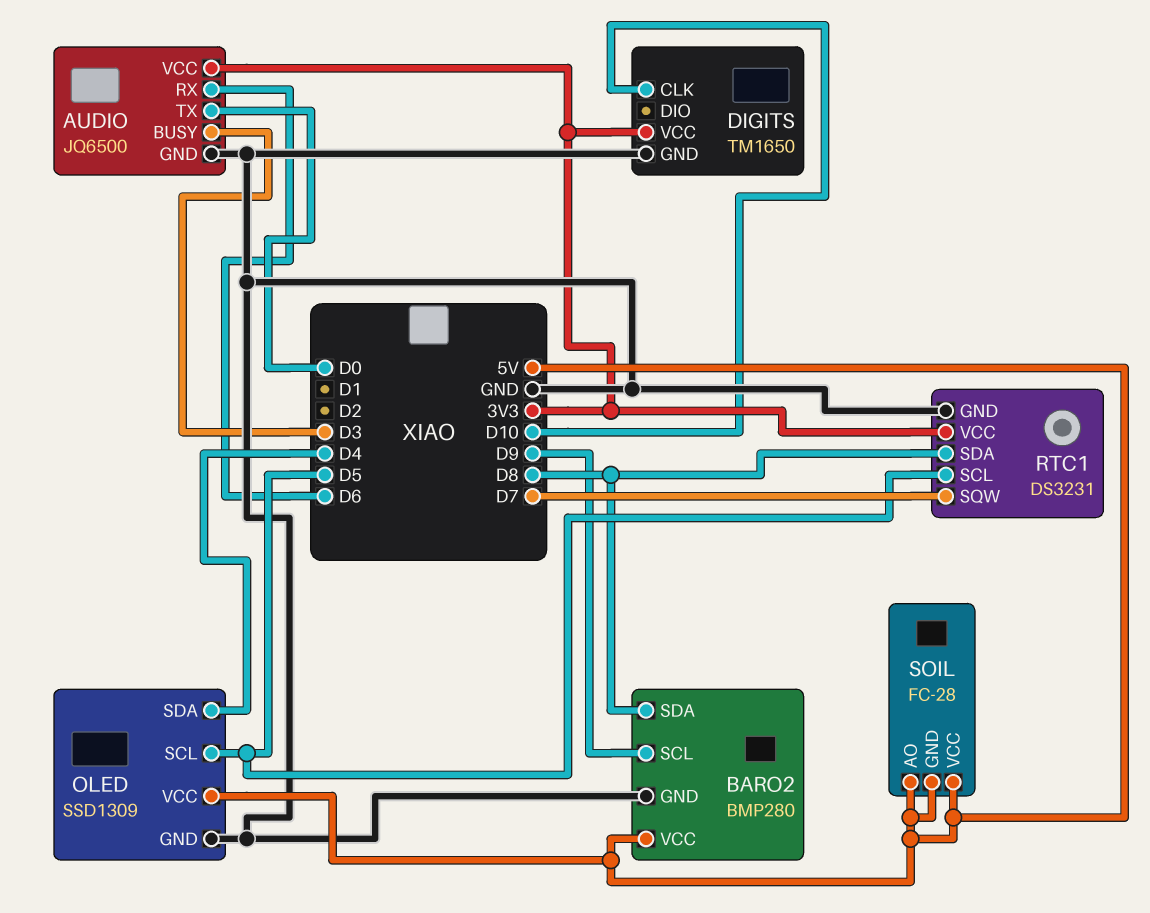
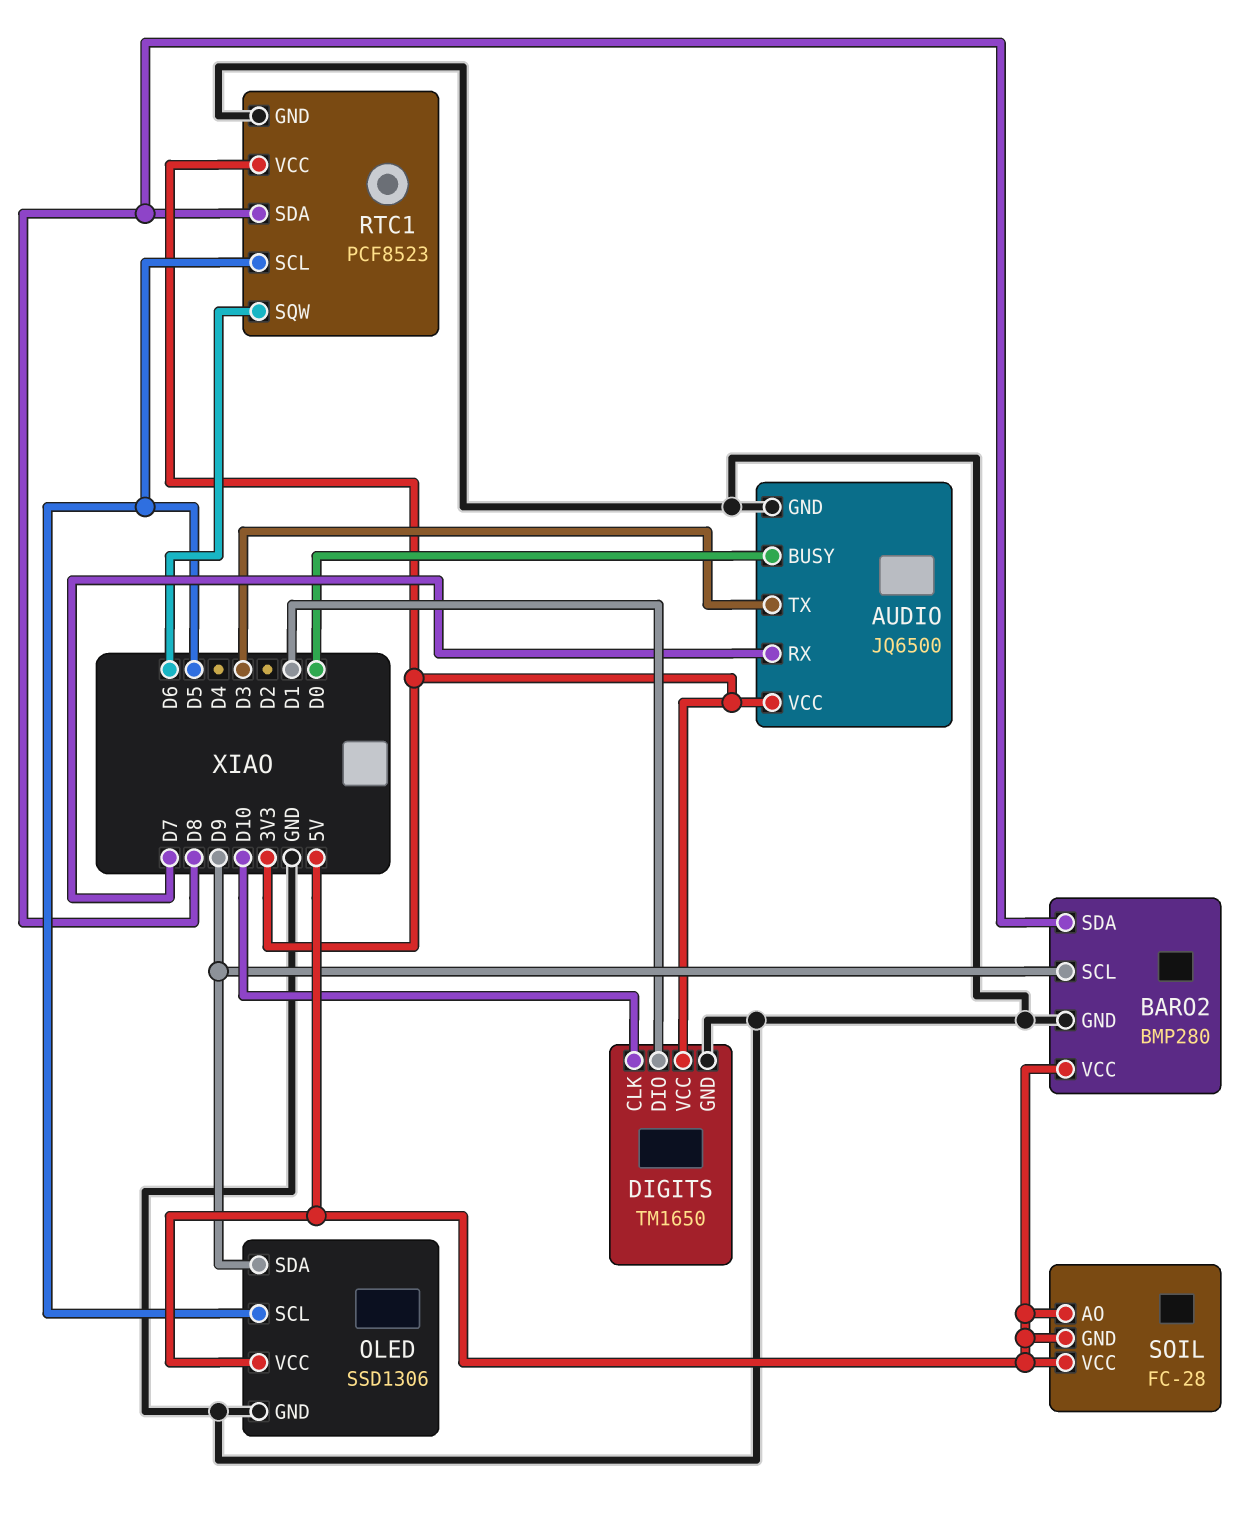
AUDIO pin BUSY: D3 -> D0
AUDIO pin RX: D6 -> D7
AUDIO pin TX: D0 -> D3
DIGITS pin DIO: none -> D1
OLED: SSD1309 -> SSD1306
OLED pin SDA: D4 -> D9
RTC1: DS3231 -> PCF8523
RTC1 pin SQW: D7 -> D6

